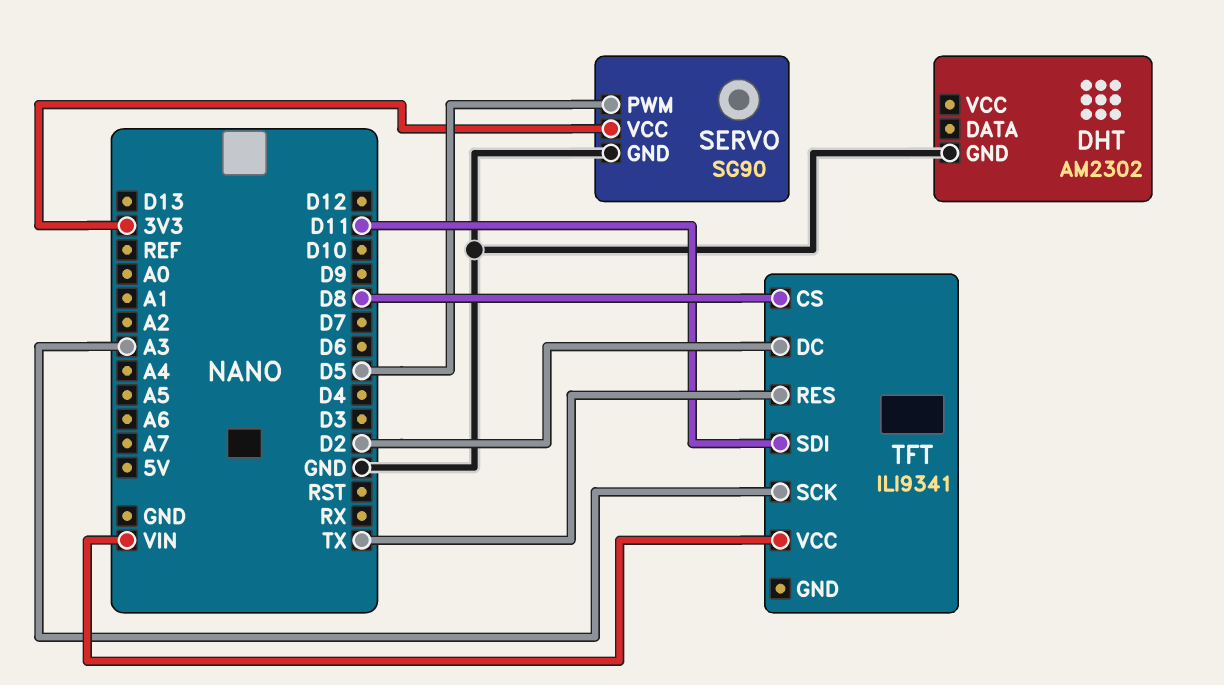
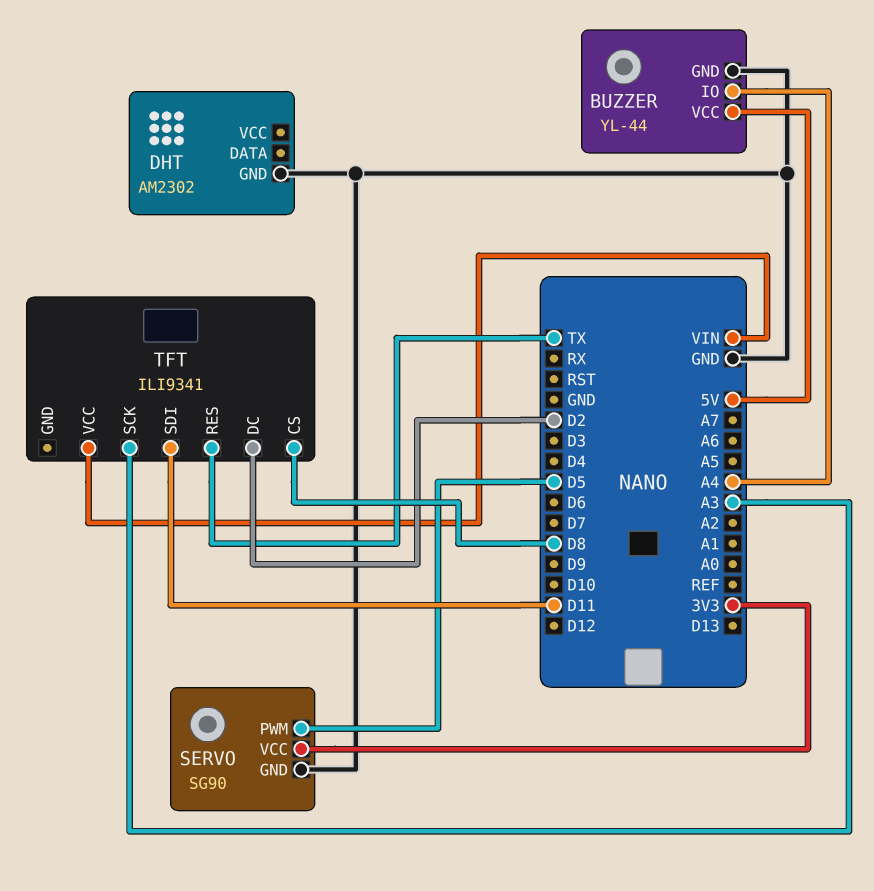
BUZZER: none -> YL-44
BUZZER pin GND: none -> GND
BUZZER pin IO: none -> A4
BUZZER pin VCC: none -> 5V

